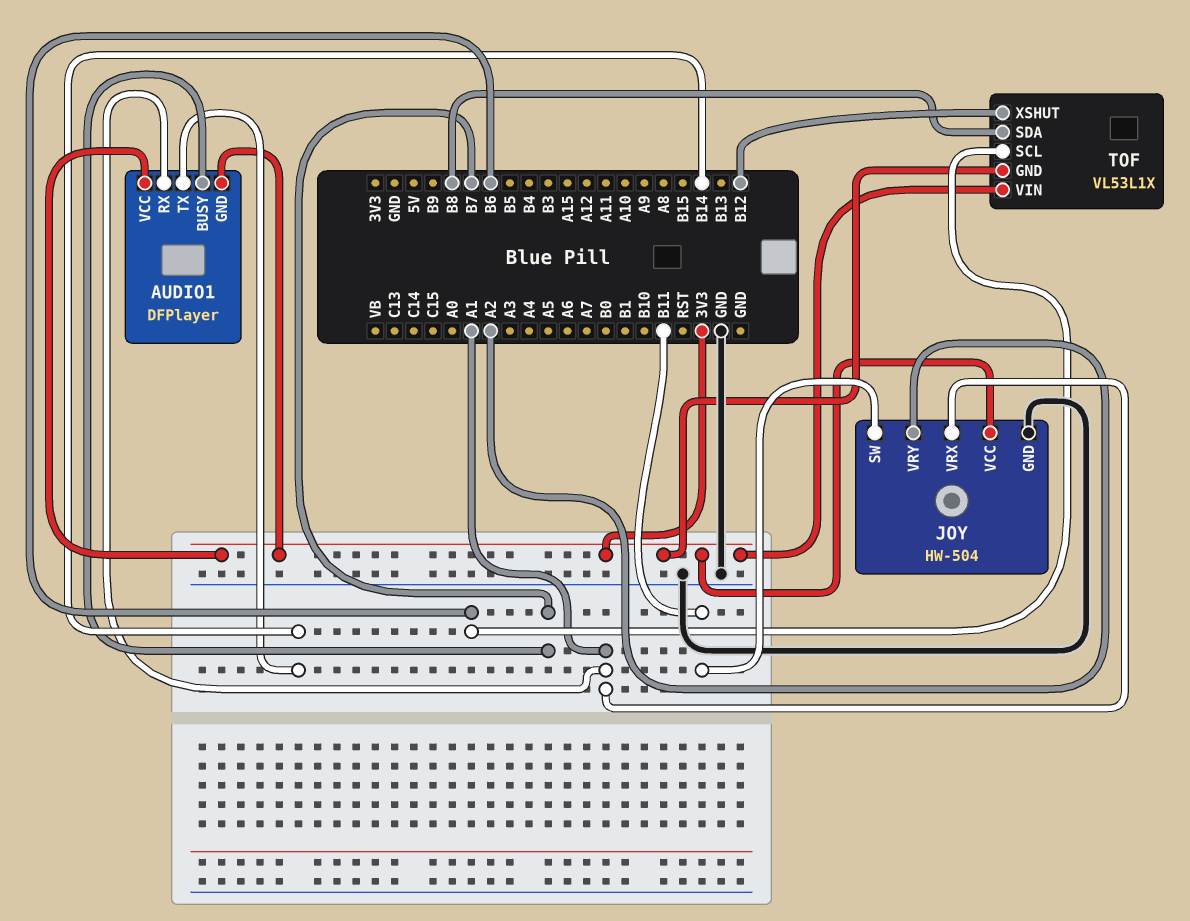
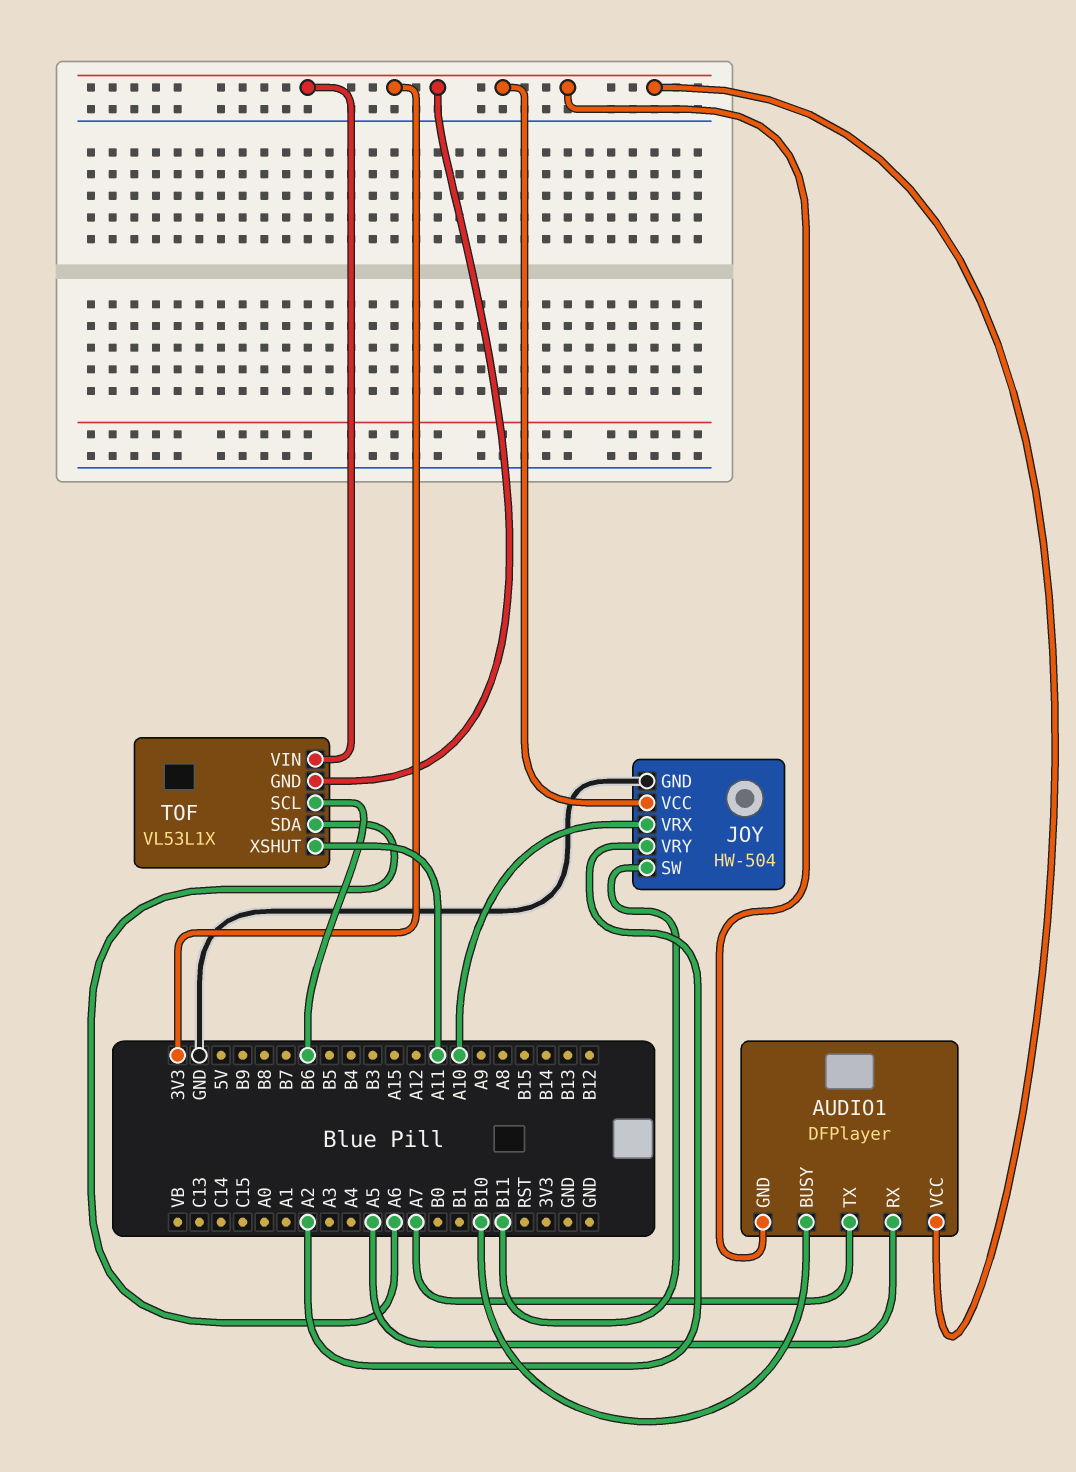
AUDIO1 pin BUSY: B7 -> B10
AUDIO1 pin RX: A1 -> A5
AUDIO1 pin TX: B14 -> A7
JOY pin VRX: A1 -> A10
TOF pin SDA: B8 -> A6
TOF pin XSHUT: B12 -> A11

